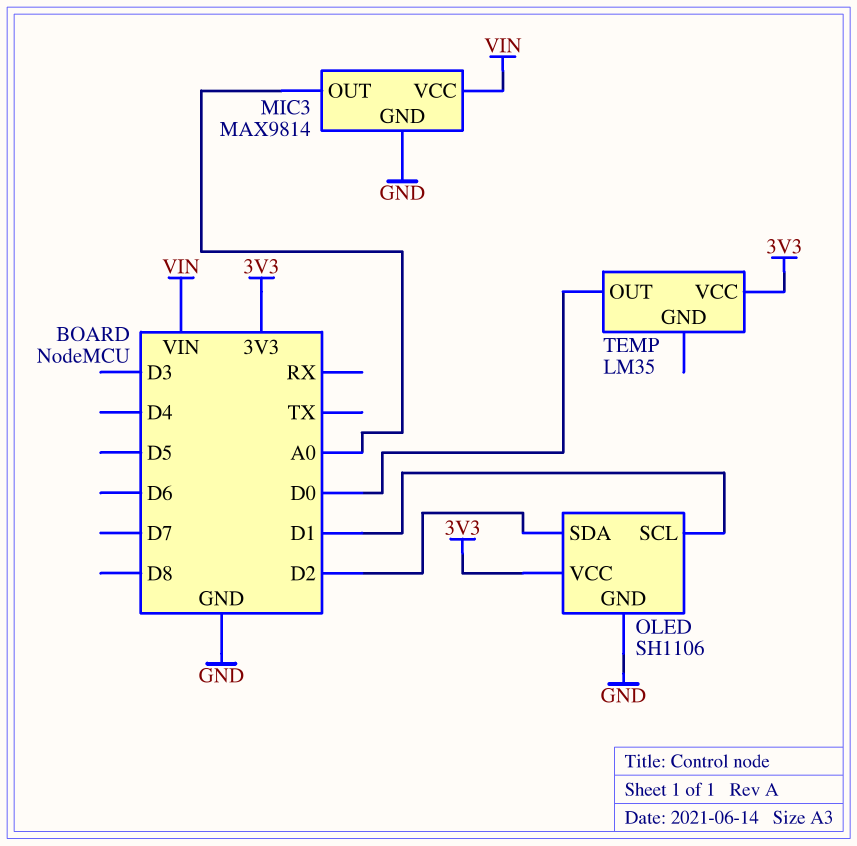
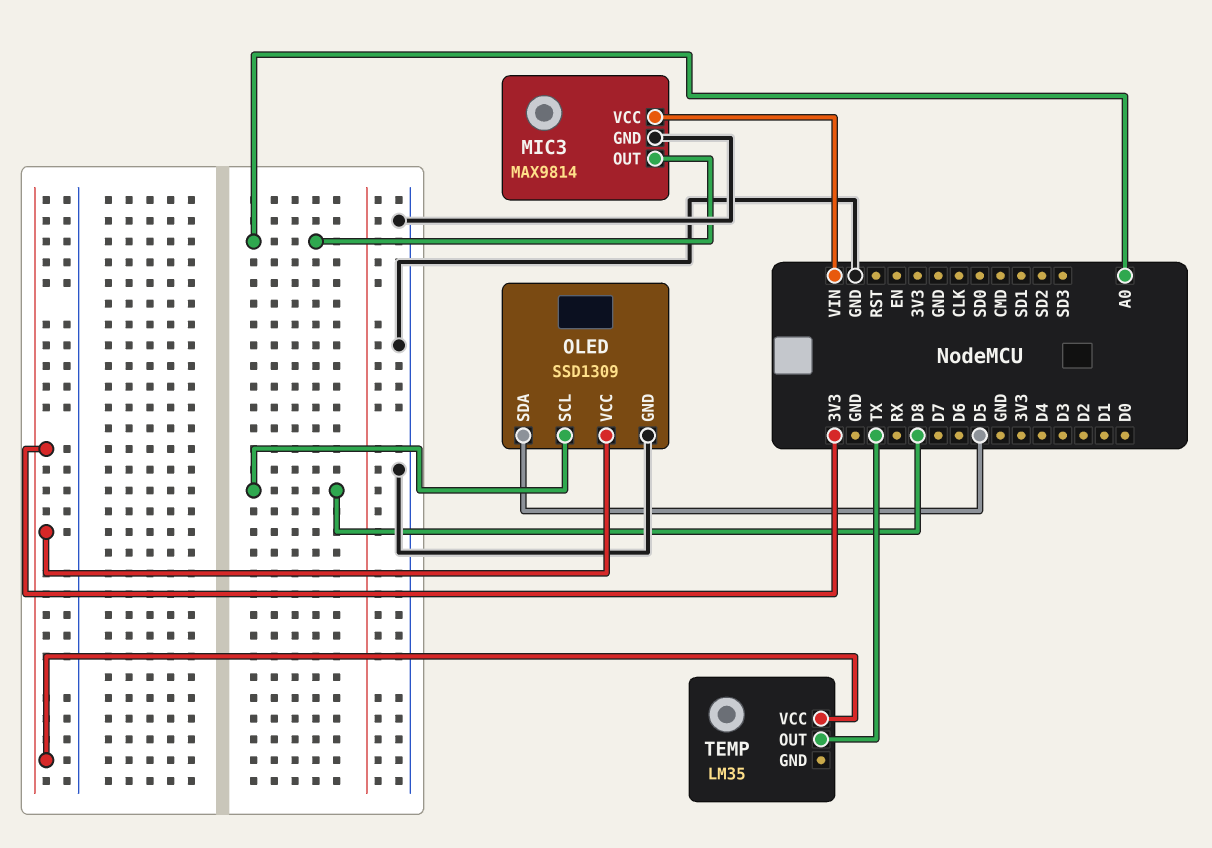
OLED: SH1106 -> SSD1309
OLED pin SCL: D1 -> D8
OLED pin SDA: D2 -> D5
TEMP pin OUT: D0 -> TX

